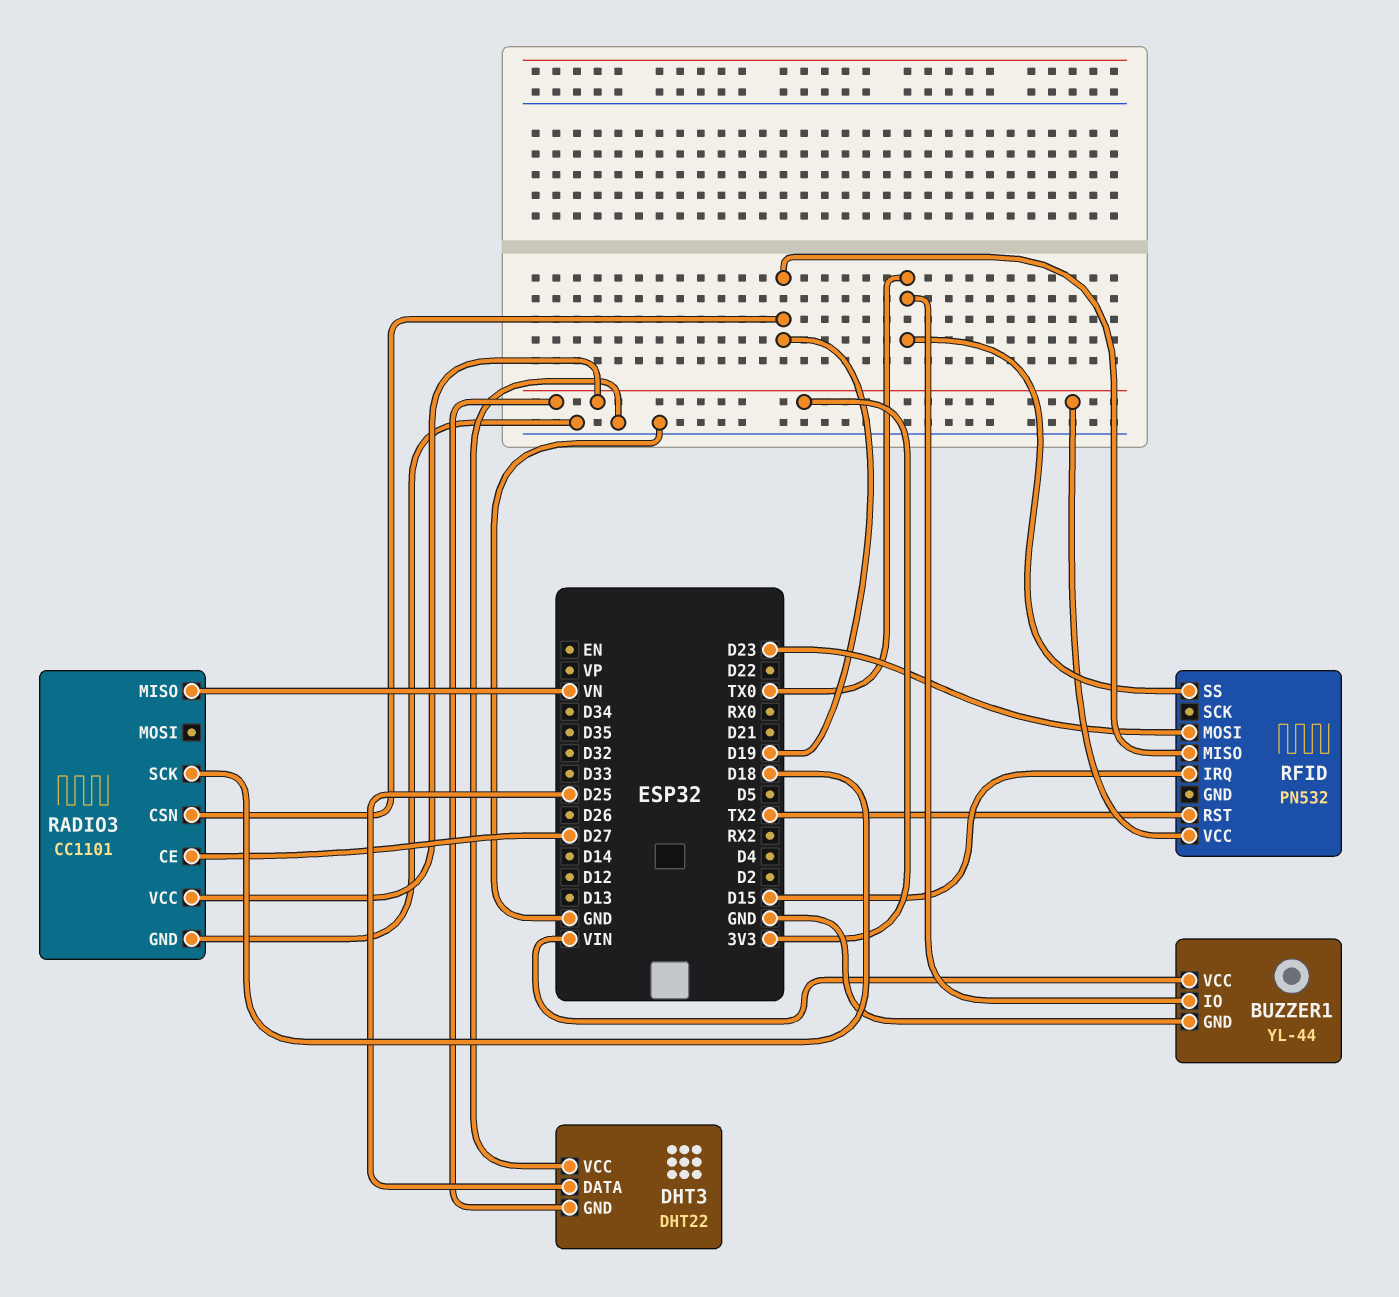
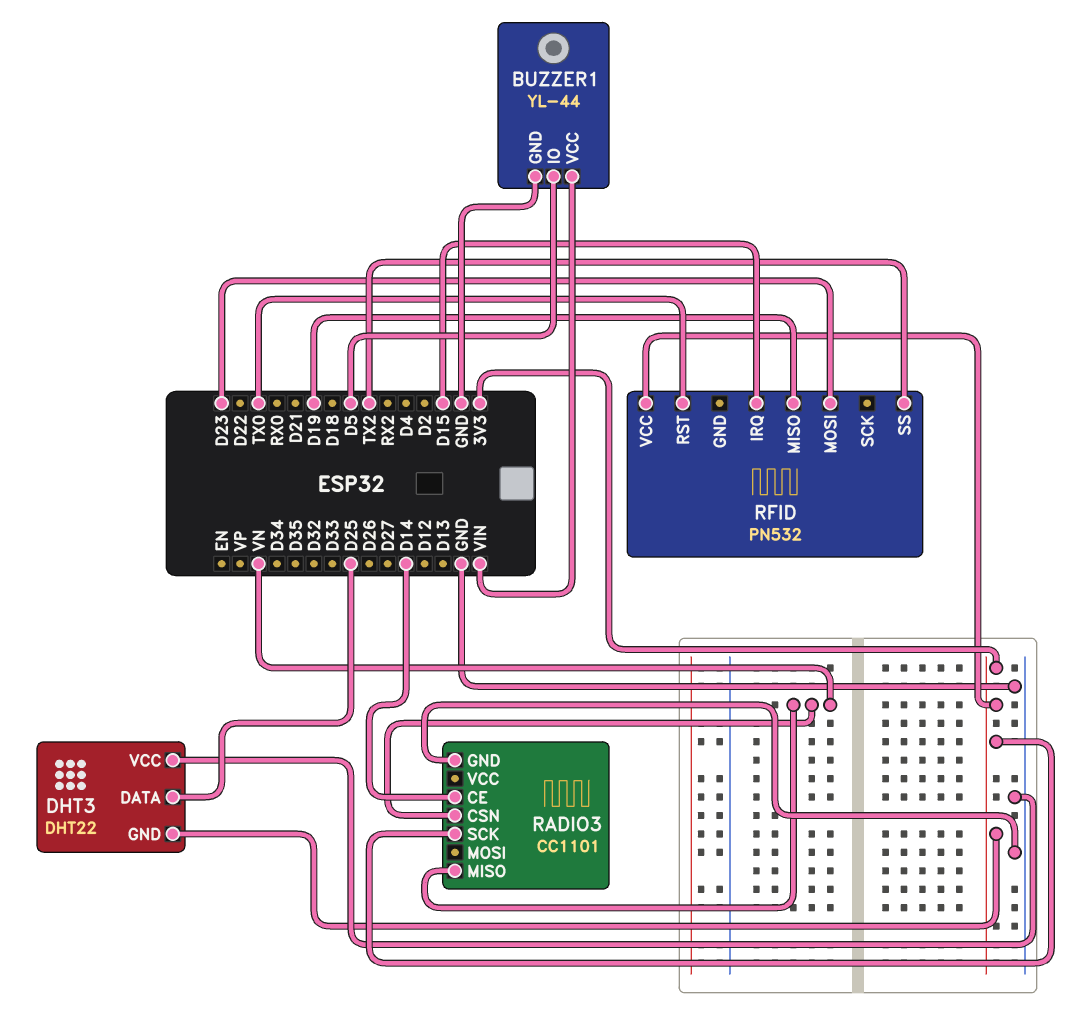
BUZZER1 pin IO: TX0 -> D5
RADIO3 pin CE: D27 -> D14
RADIO3 pin CSN: D19 -> VN
RADIO3 pin SCK: D18 -> 3V3
RADIO3 pin VCC: 3V3 -> none
RFID pin RST: TX2 -> TX0
RFID pin SS: TX0 -> TX2

